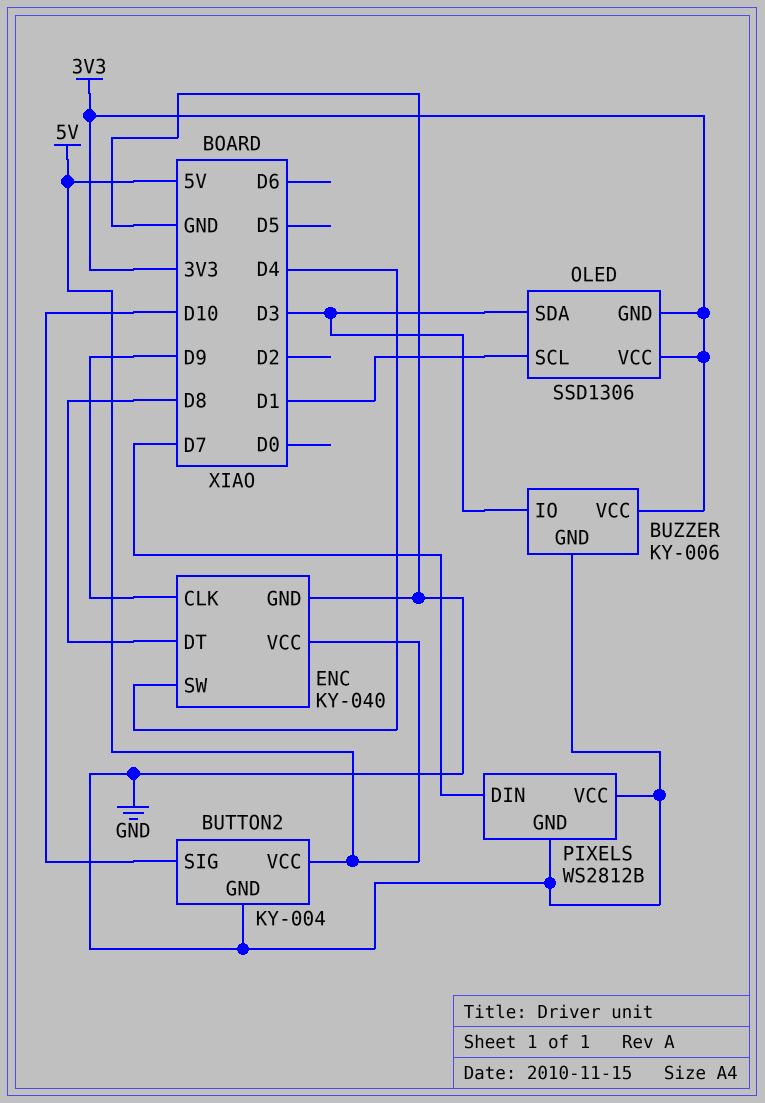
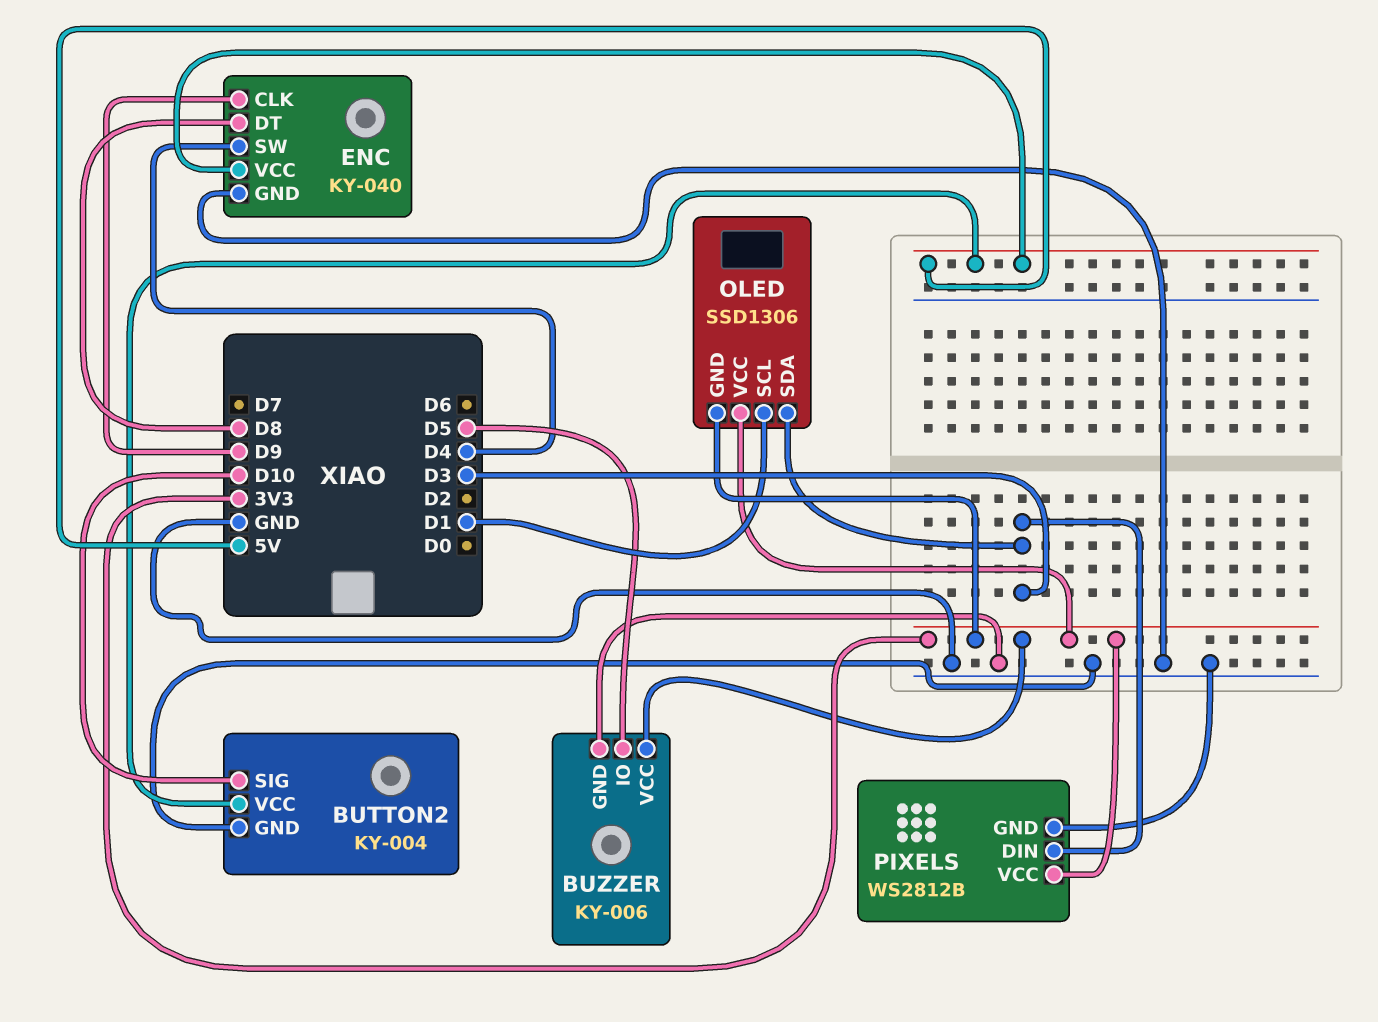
BUZZER pin IO: D3 -> D5
PIXELS pin DIN: D7 -> D3
PIXELS pin VCC: GND -> 3V3

